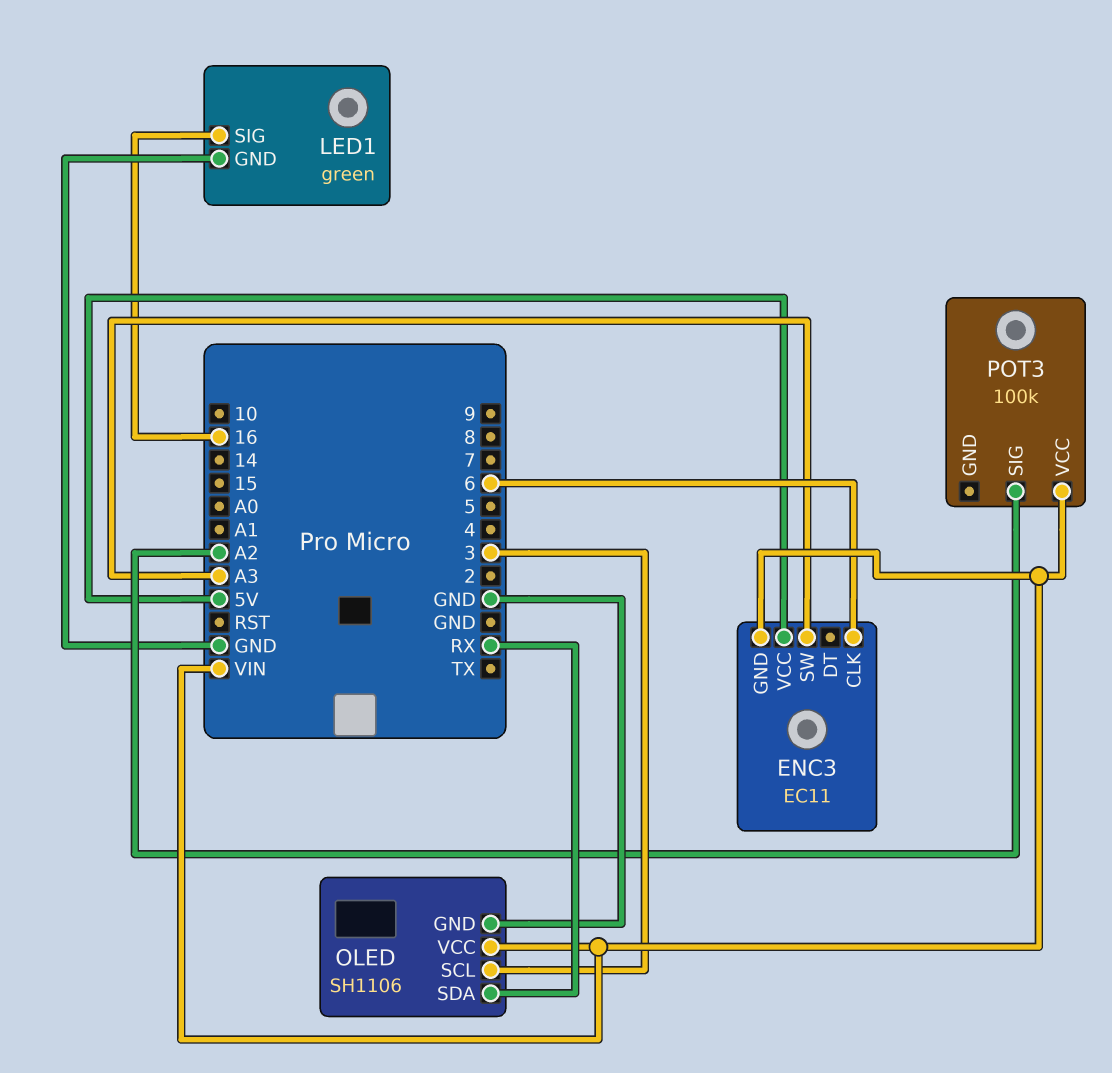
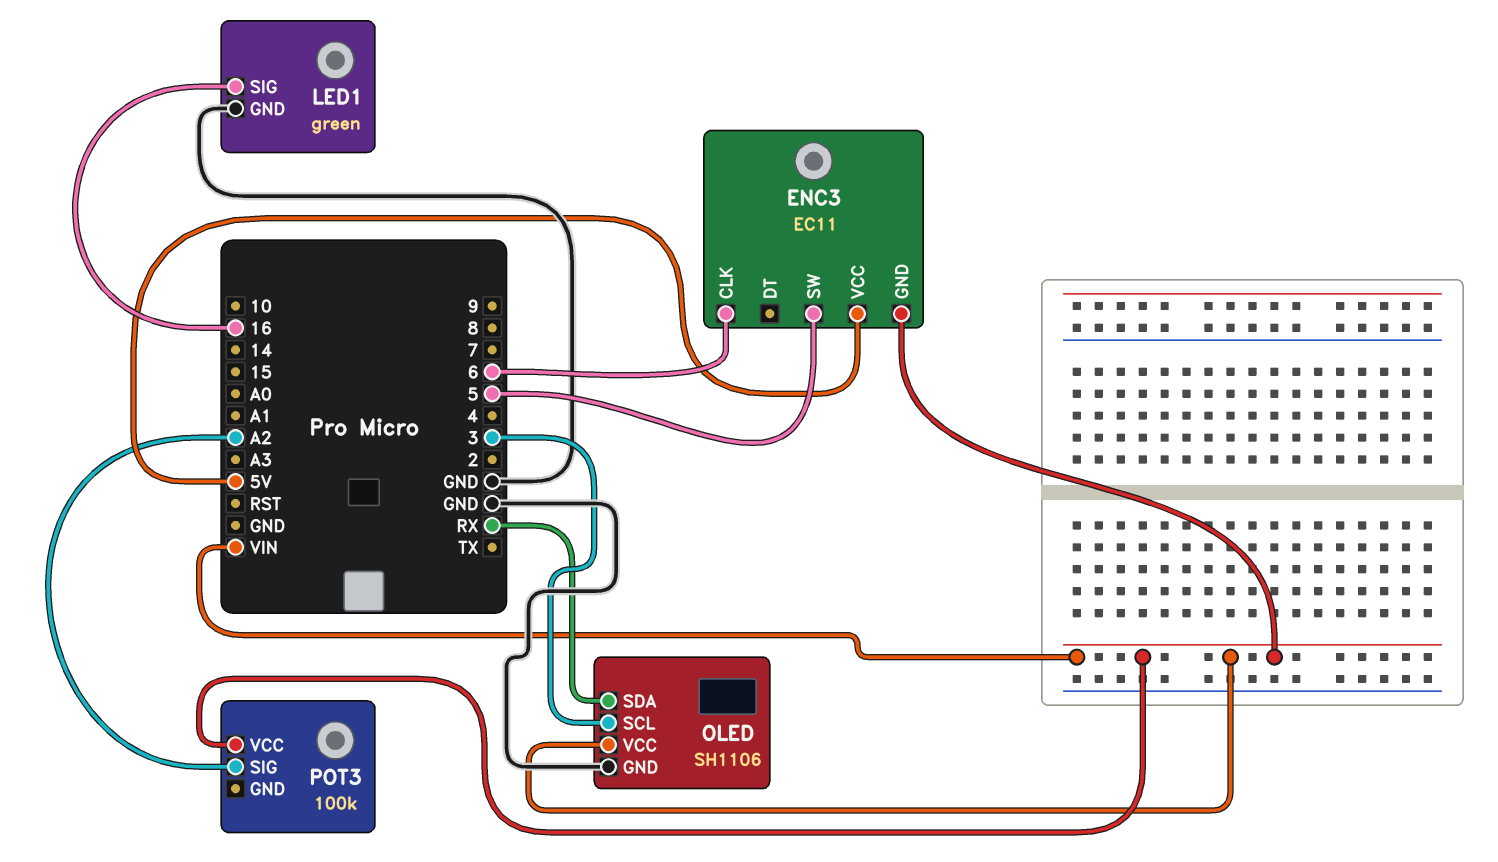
ENC3 pin SW: A3 -> 5

